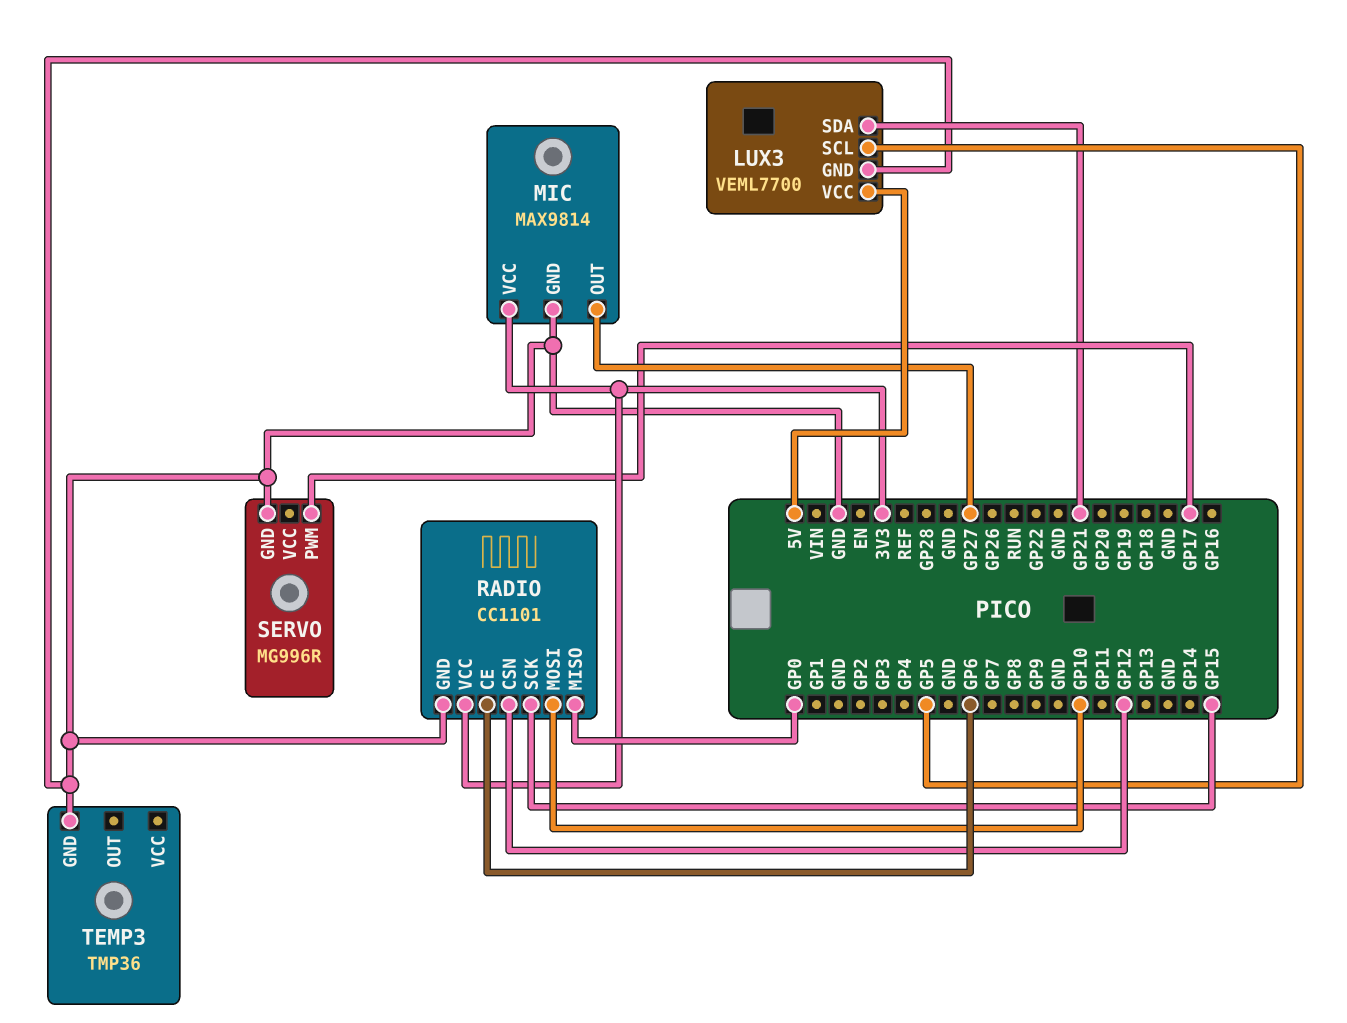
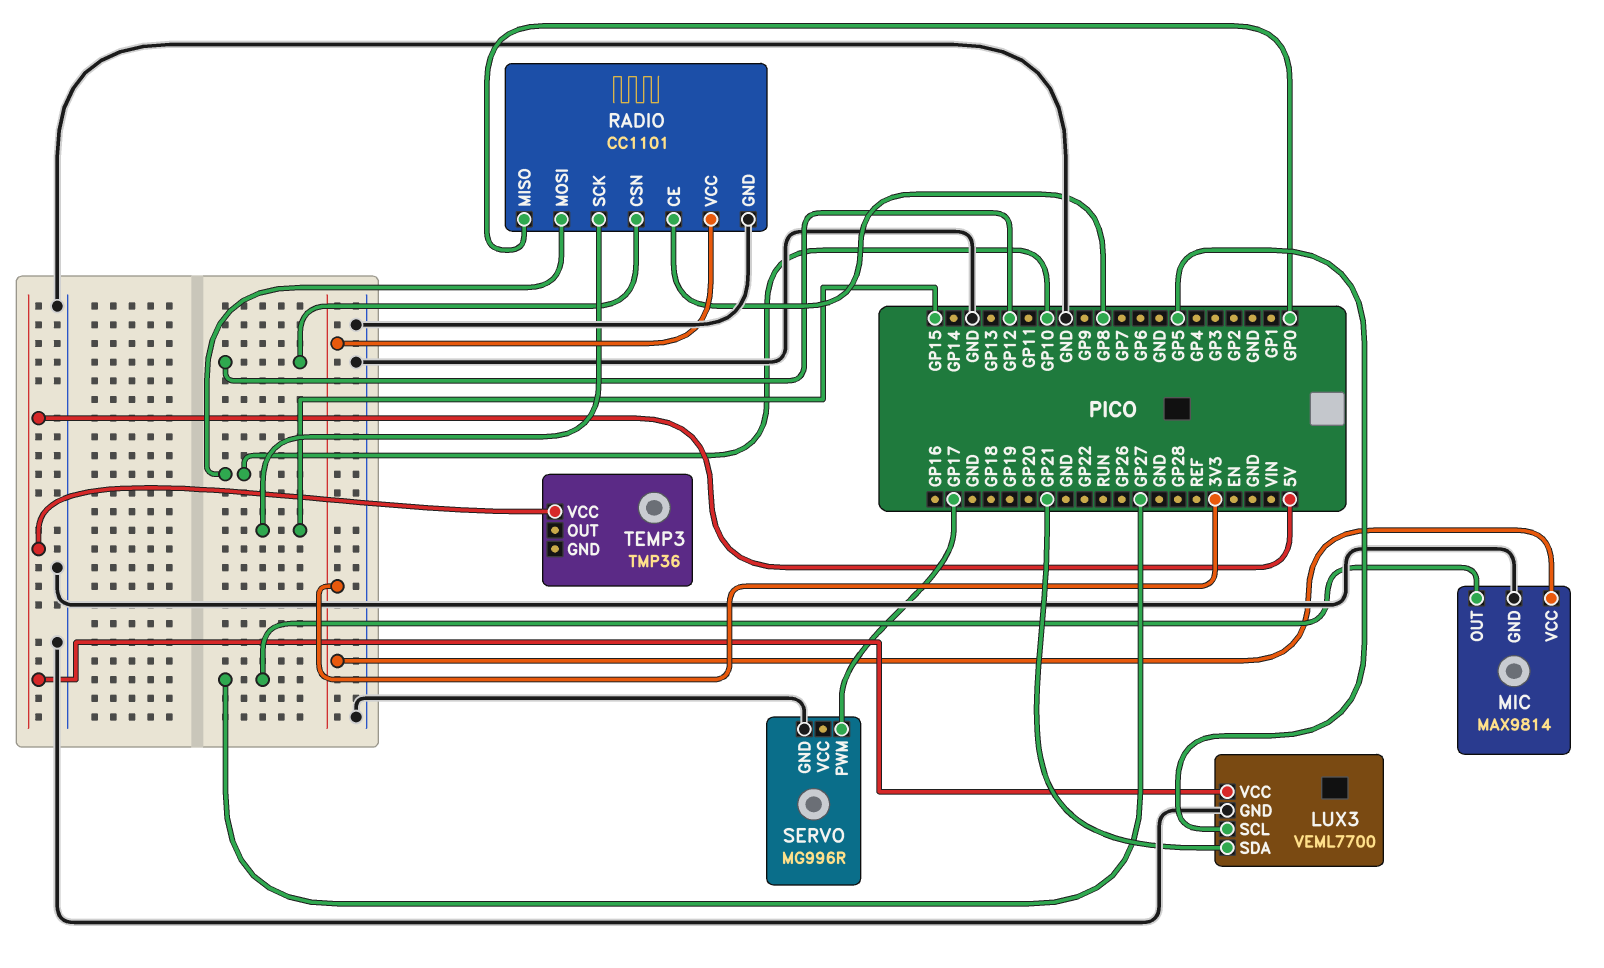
RADIO pin CE: GP6 -> GP8
TEMP3 pin GND: GND -> none
TEMP3 pin VCC: none -> 5V

